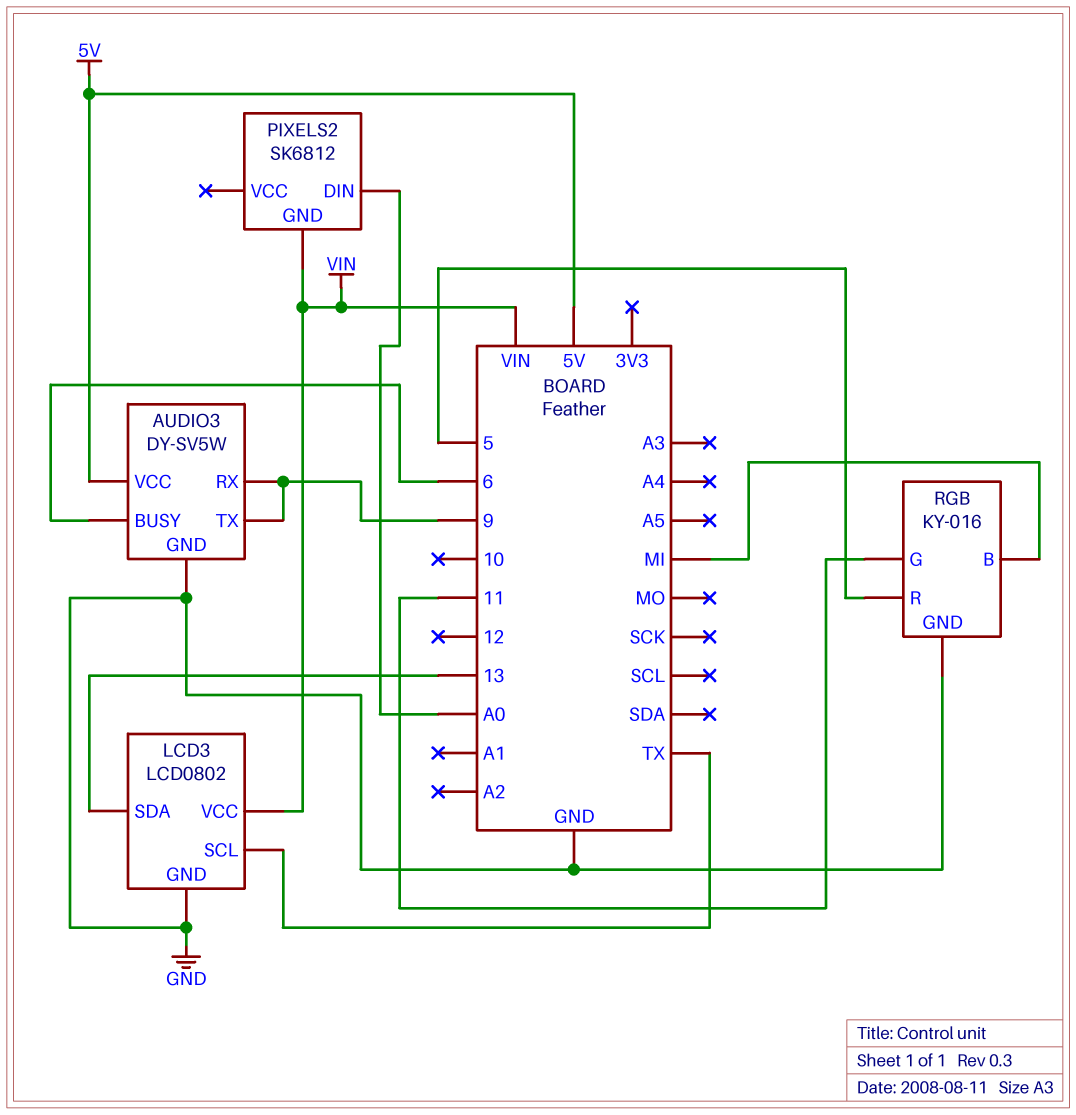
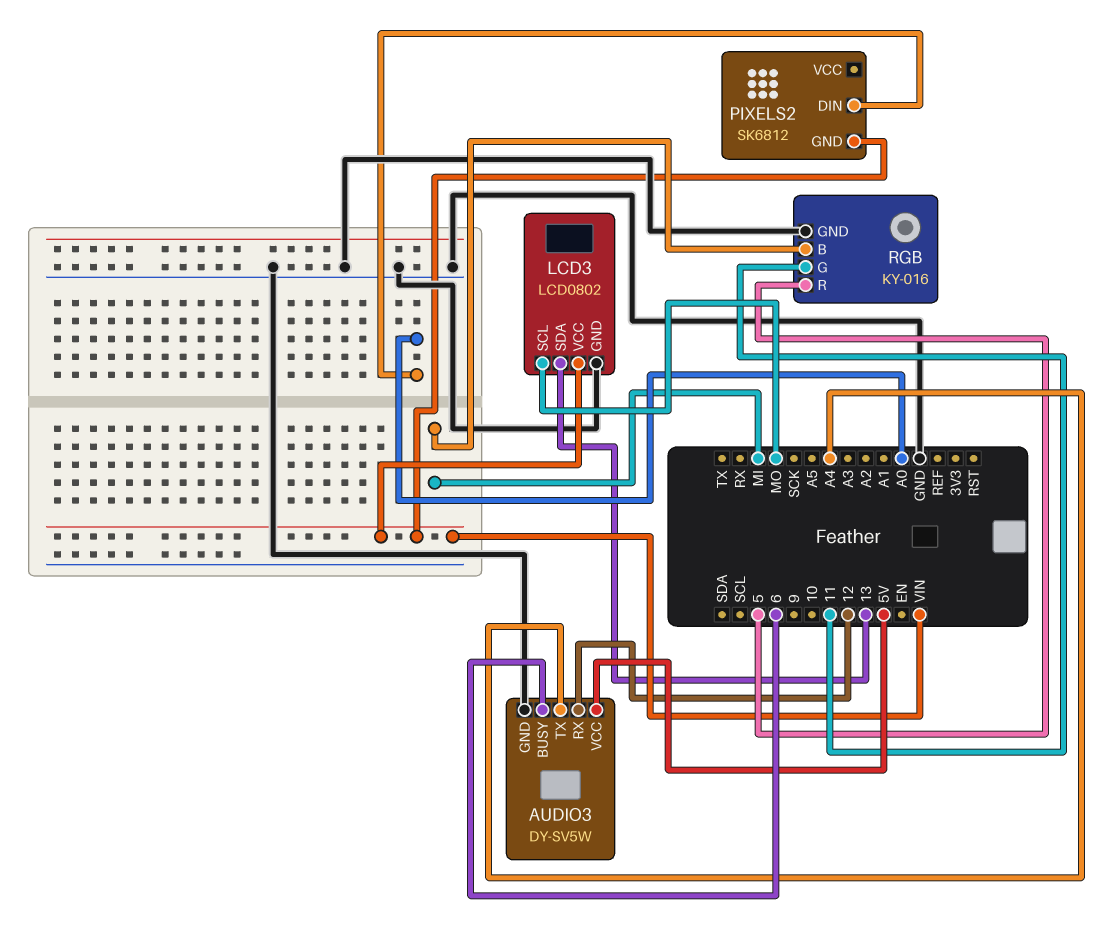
AUDIO3 pin RX: 9 -> 12
AUDIO3 pin TX: 9 -> A4
LCD3 pin SCL: TX -> MO

